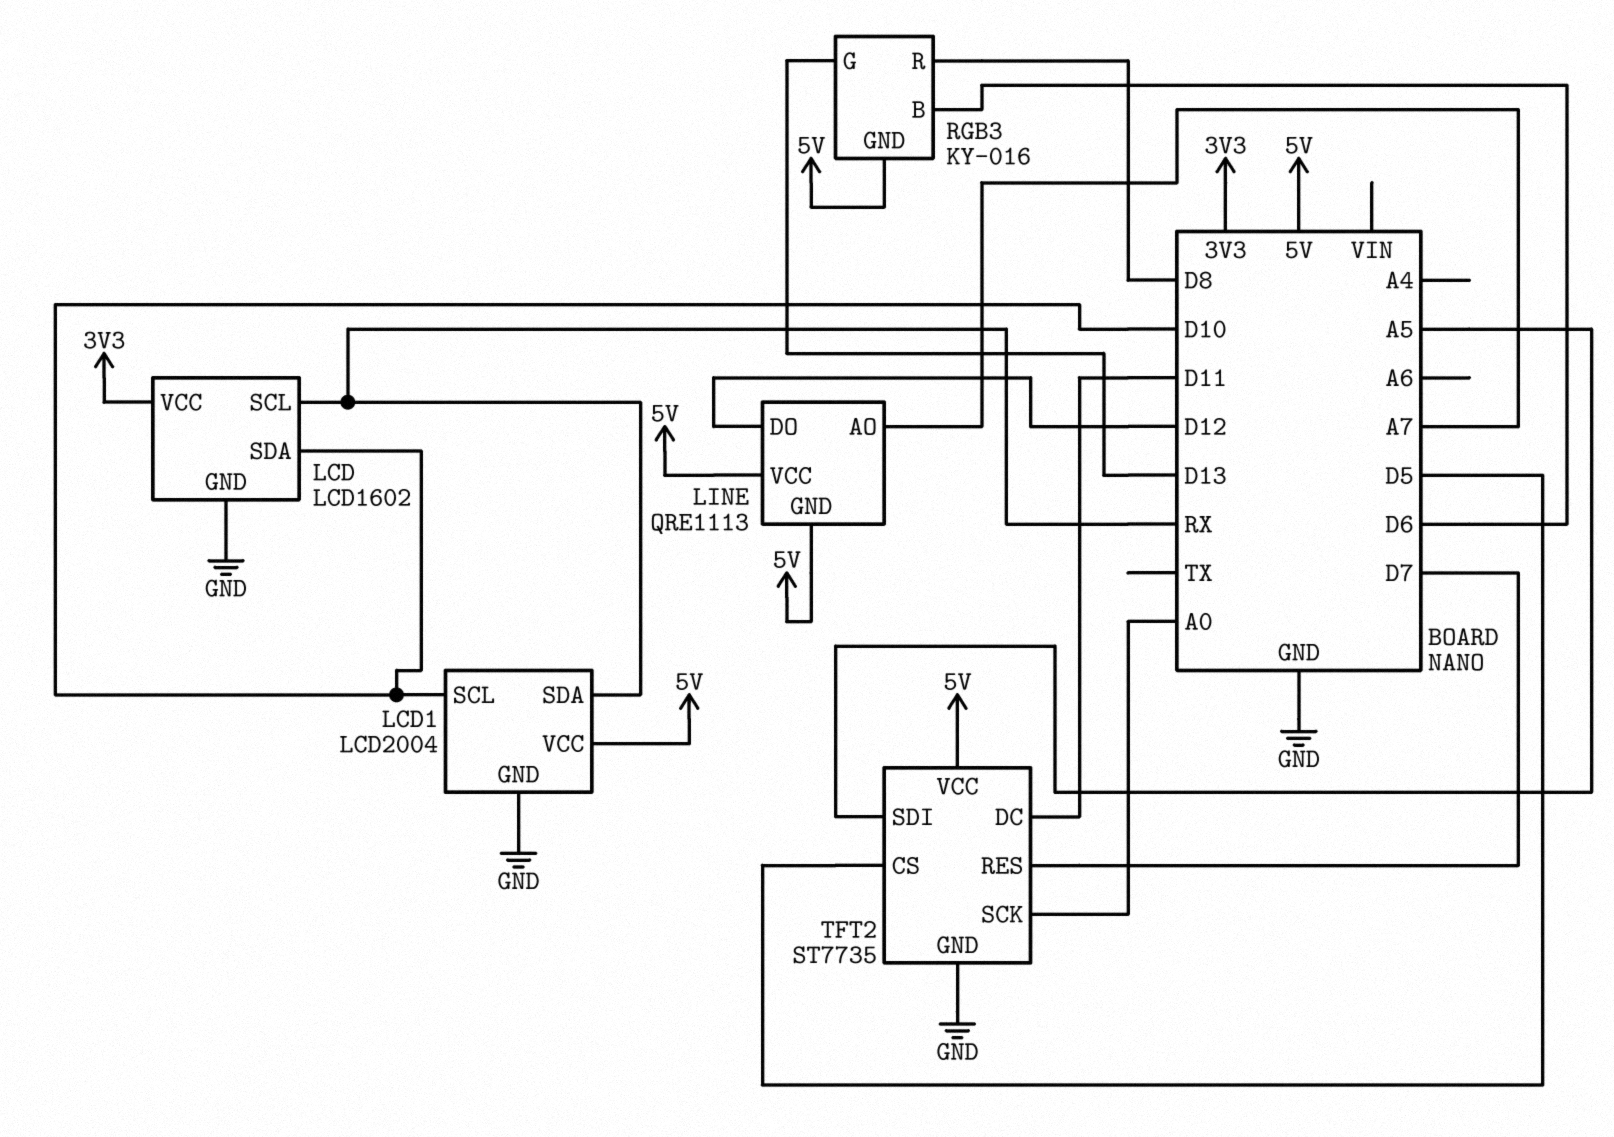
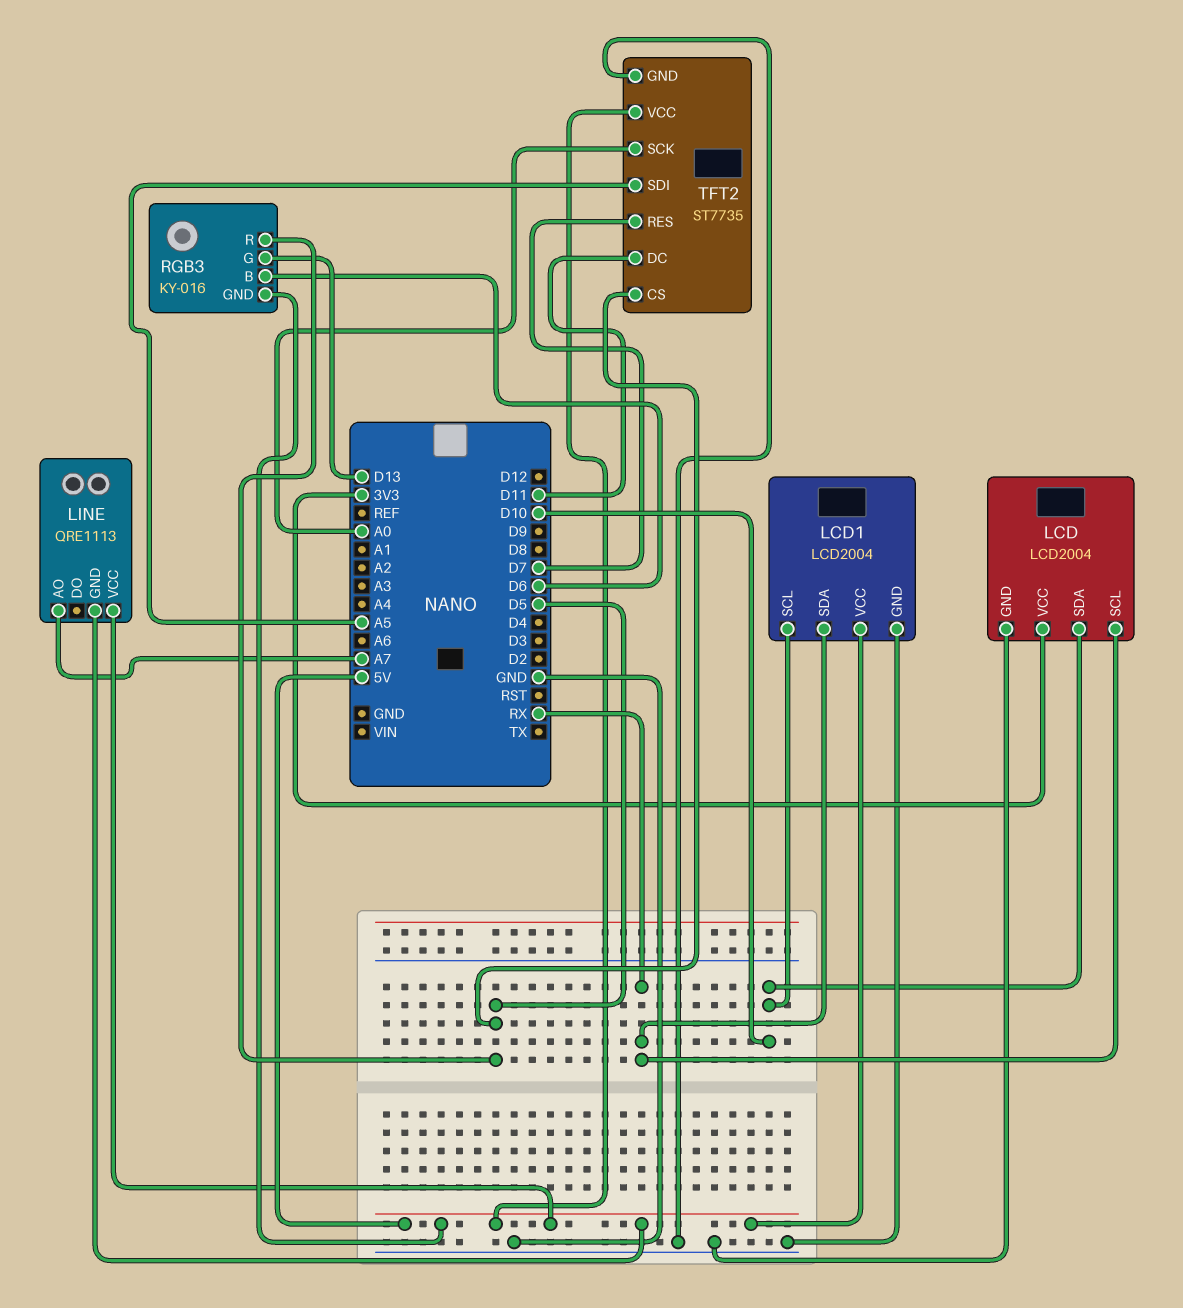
LCD: LCD1602 -> LCD2004
LINE pin DO: D12 -> none
RGB3 pin R: D8 -> D5

